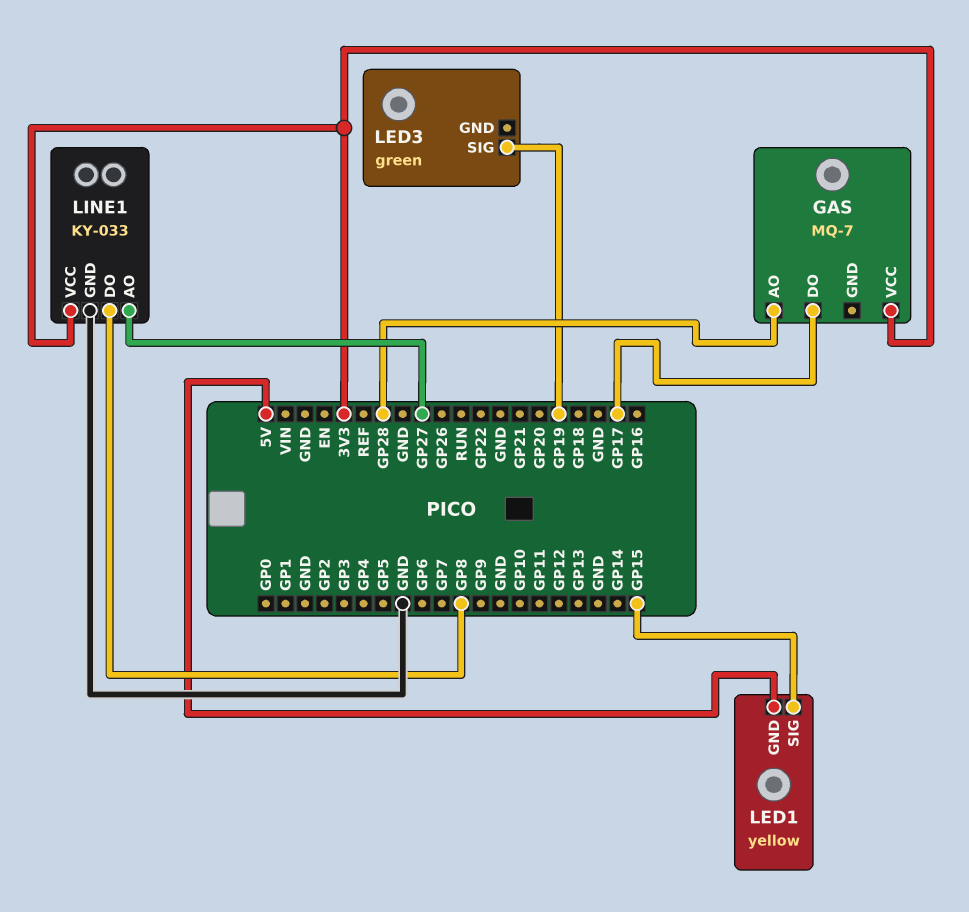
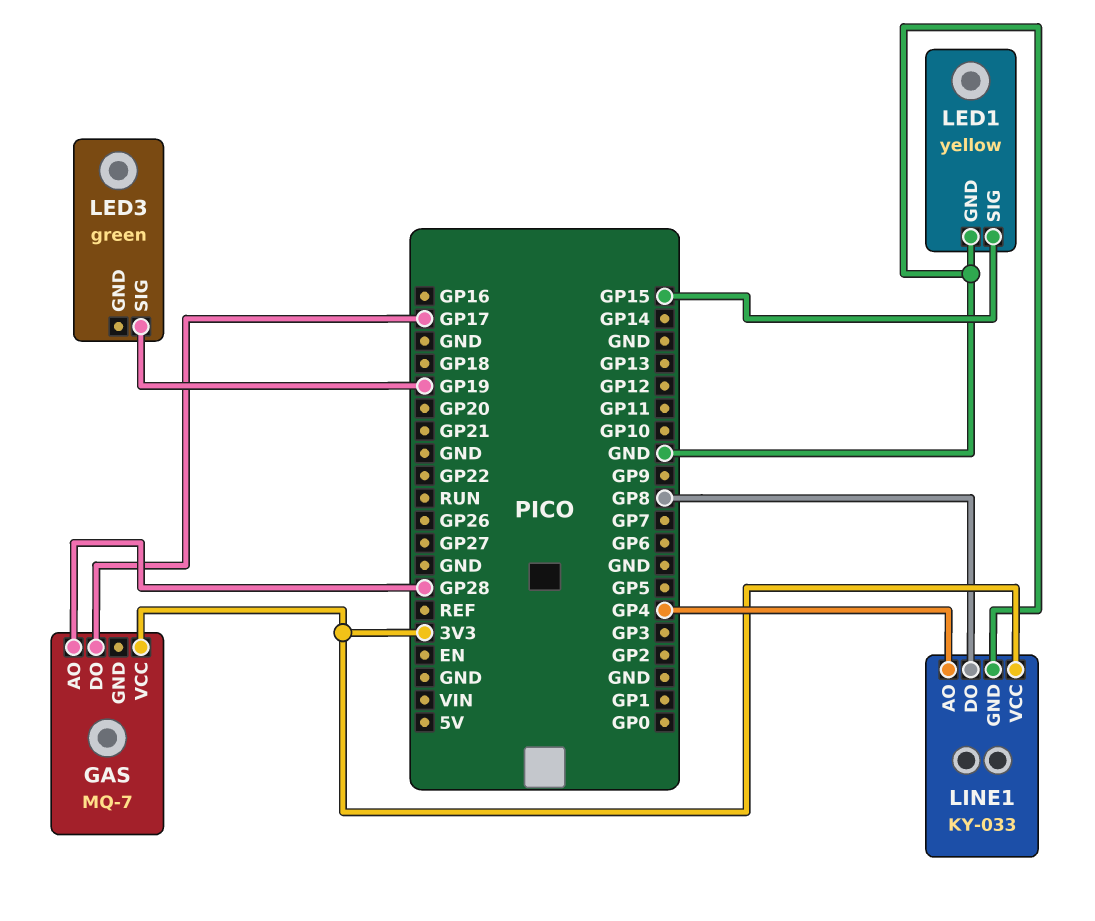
LED1 pin GND: 5V -> GND
LINE1 pin AO: GP27 -> GP4

